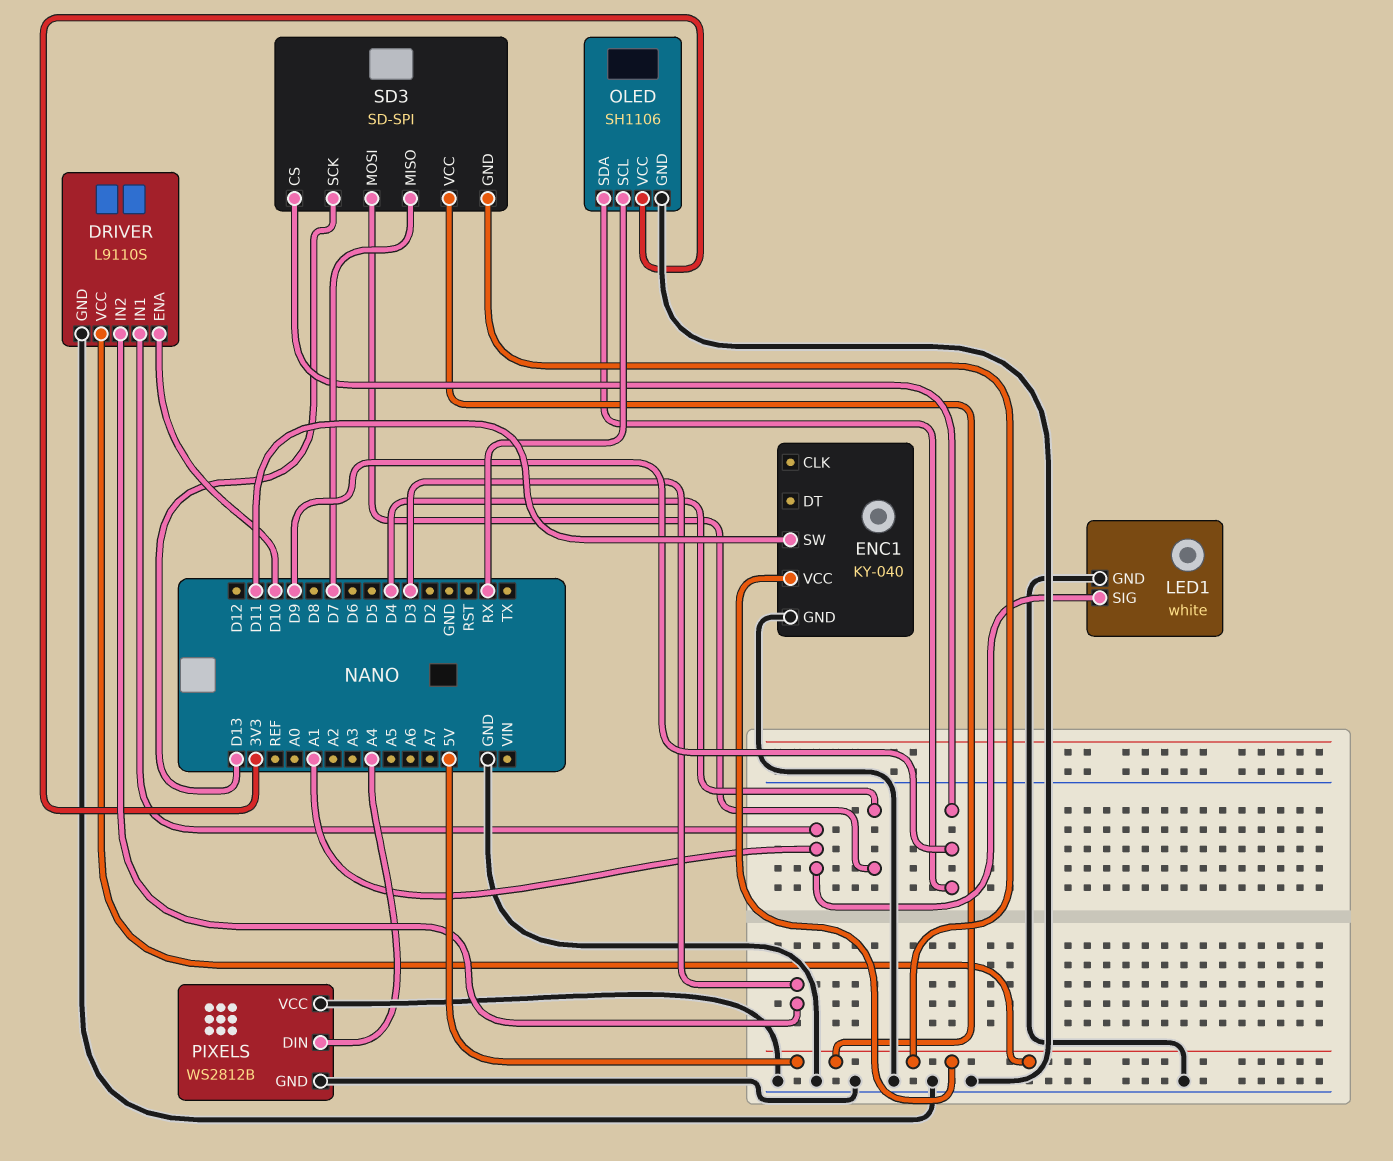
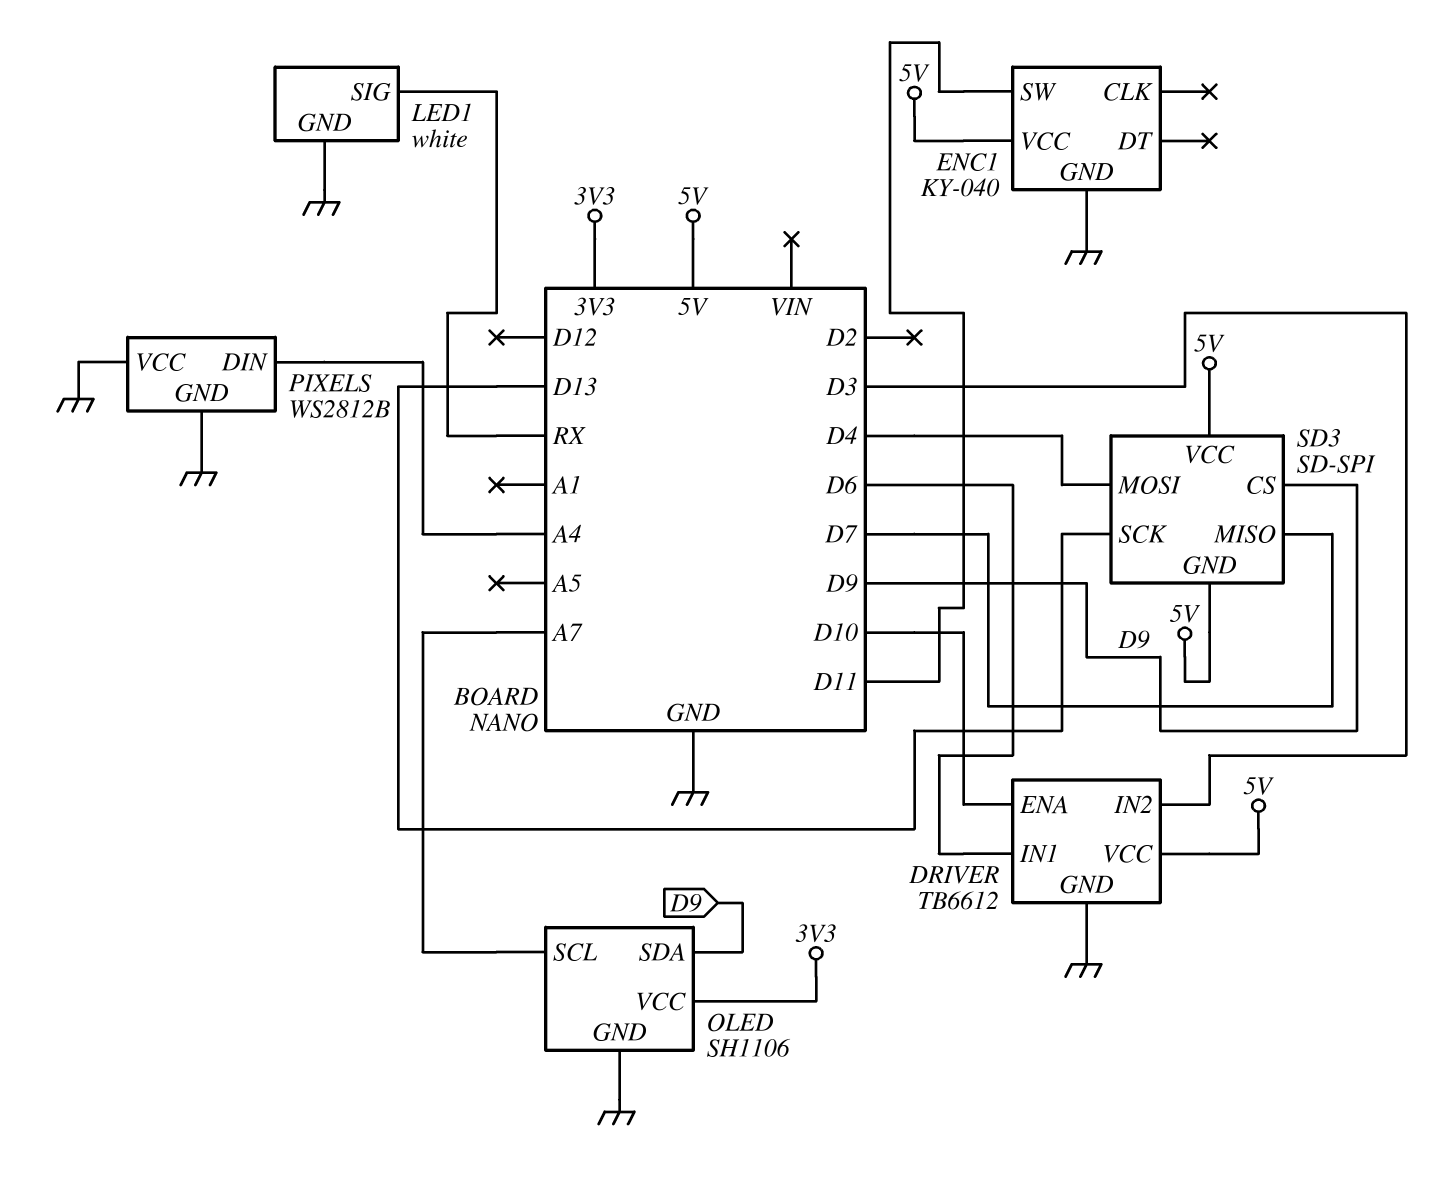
DRIVER: L9110S -> TB6612
DRIVER pin IN1: A1 -> D6
LED1 pin SIG: A1 -> RX
OLED pin SCL: RX -> A7

